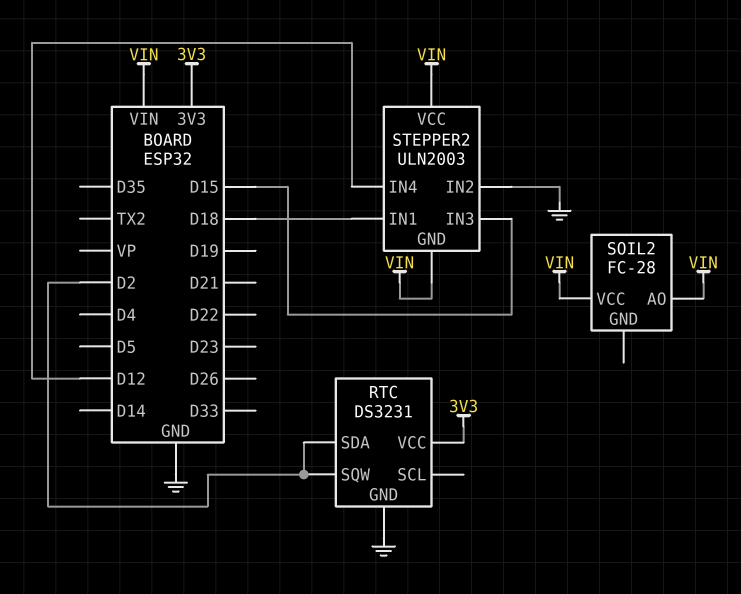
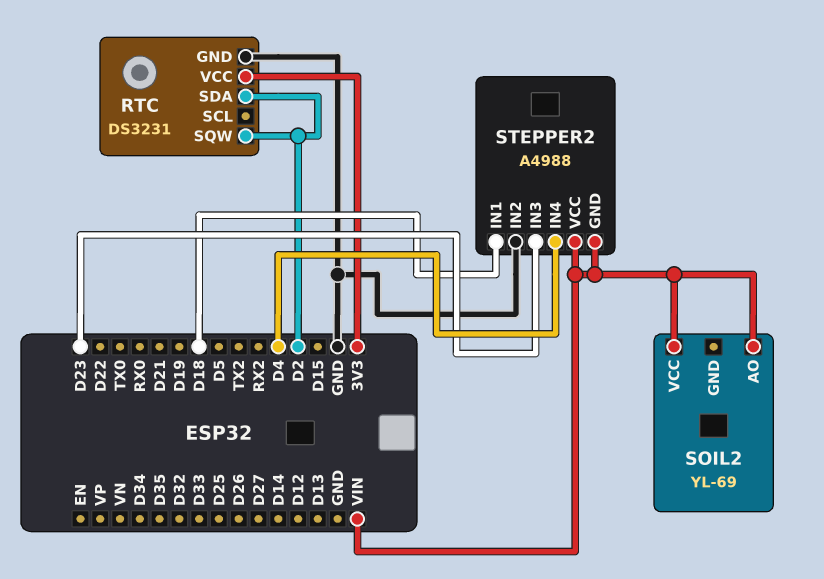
SOIL2: FC-28 -> YL-69
STEPPER2: ULN2003 -> A4988
STEPPER2 pin IN3: D15 -> D23
STEPPER2 pin IN4: D12 -> D4

